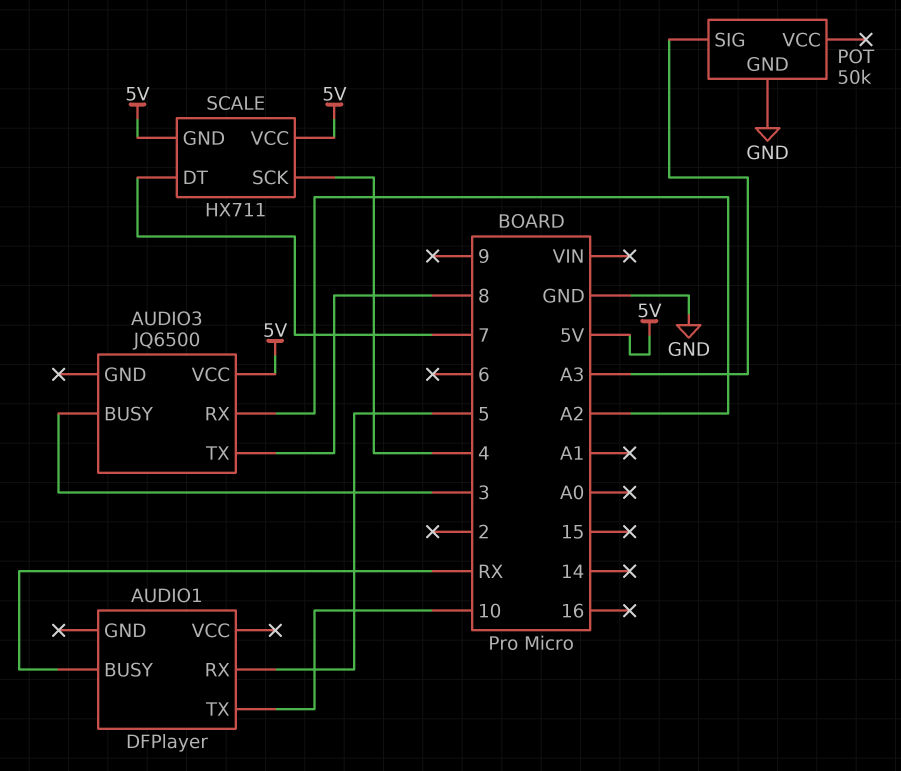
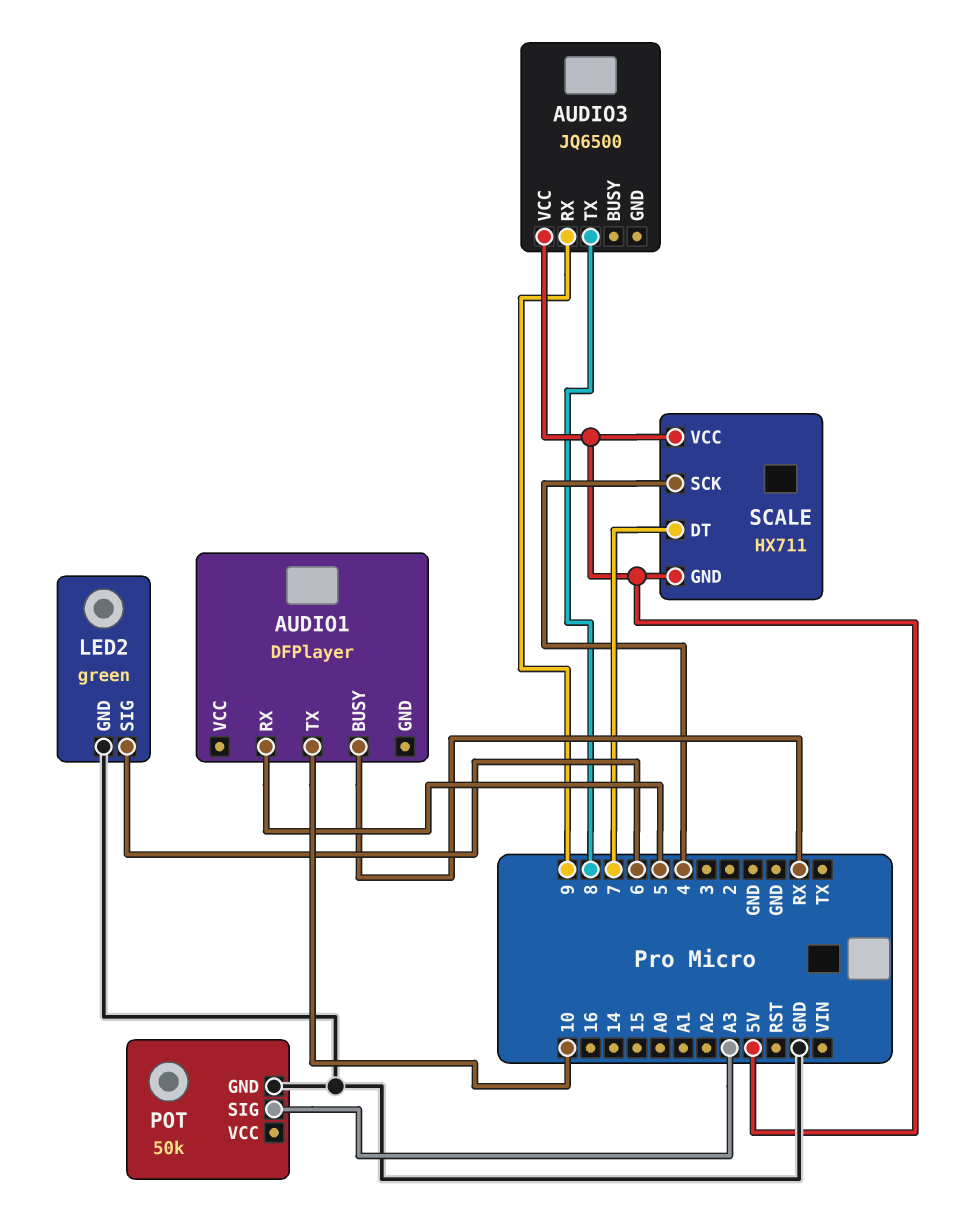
AUDIO3 pin BUSY: 3 -> none
AUDIO3 pin RX: A2 -> 9
LED2: none -> green
LED2 pin GND: none -> GND
LED2 pin SIG: none -> 6

